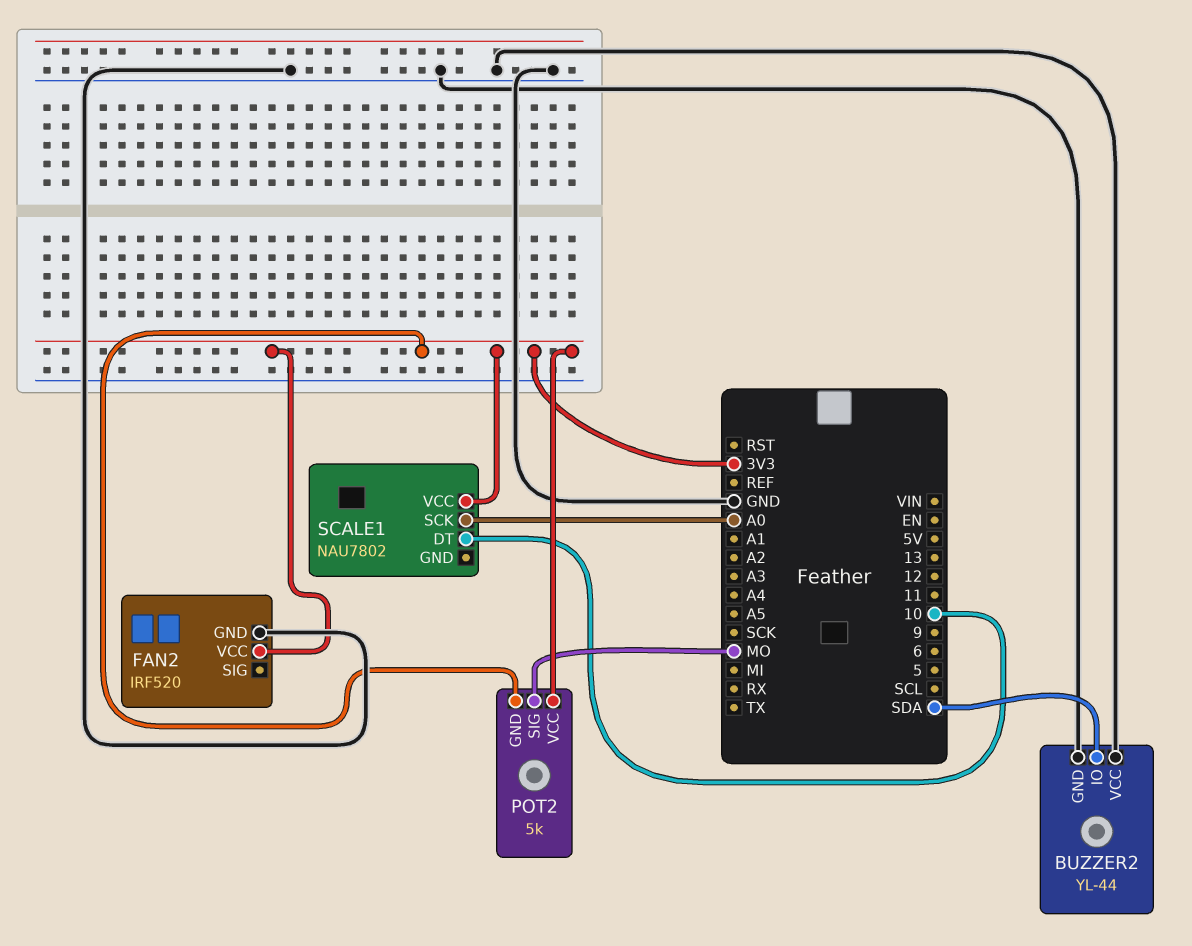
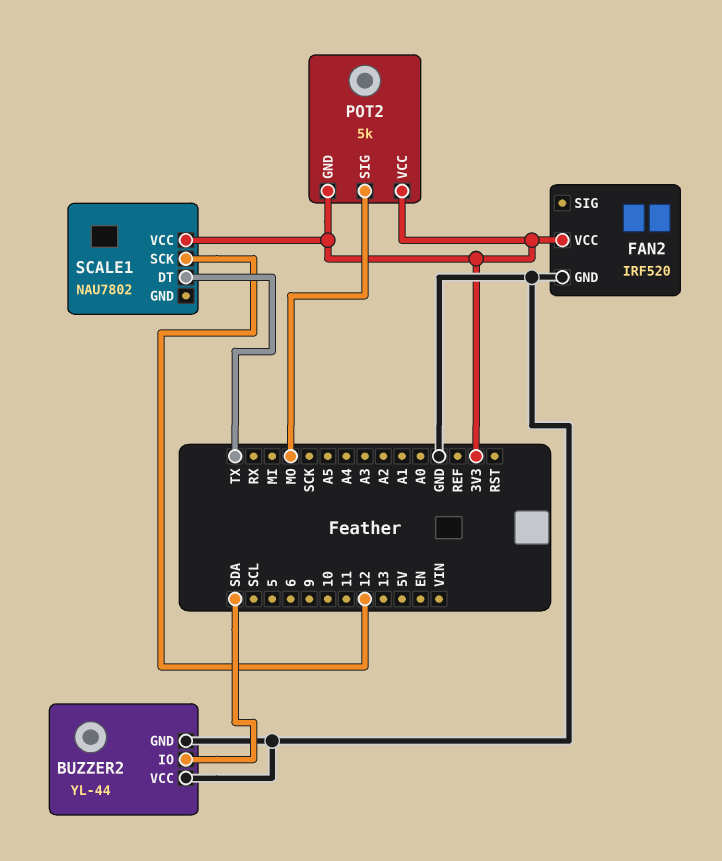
SCALE1 pin DT: 10 -> TX
SCALE1 pin SCK: A0 -> 12

